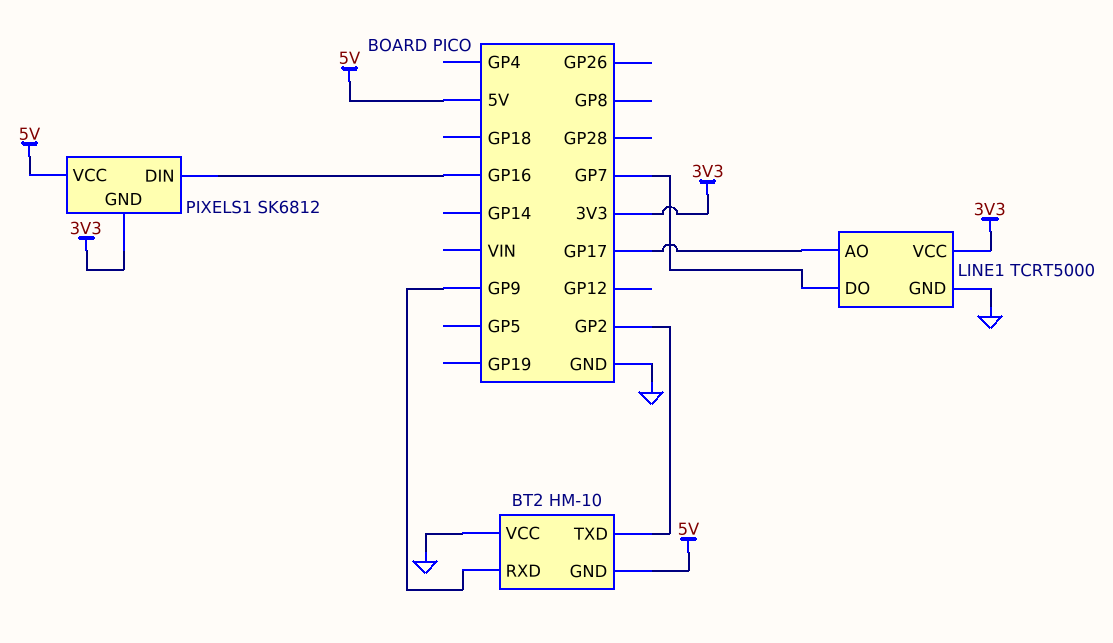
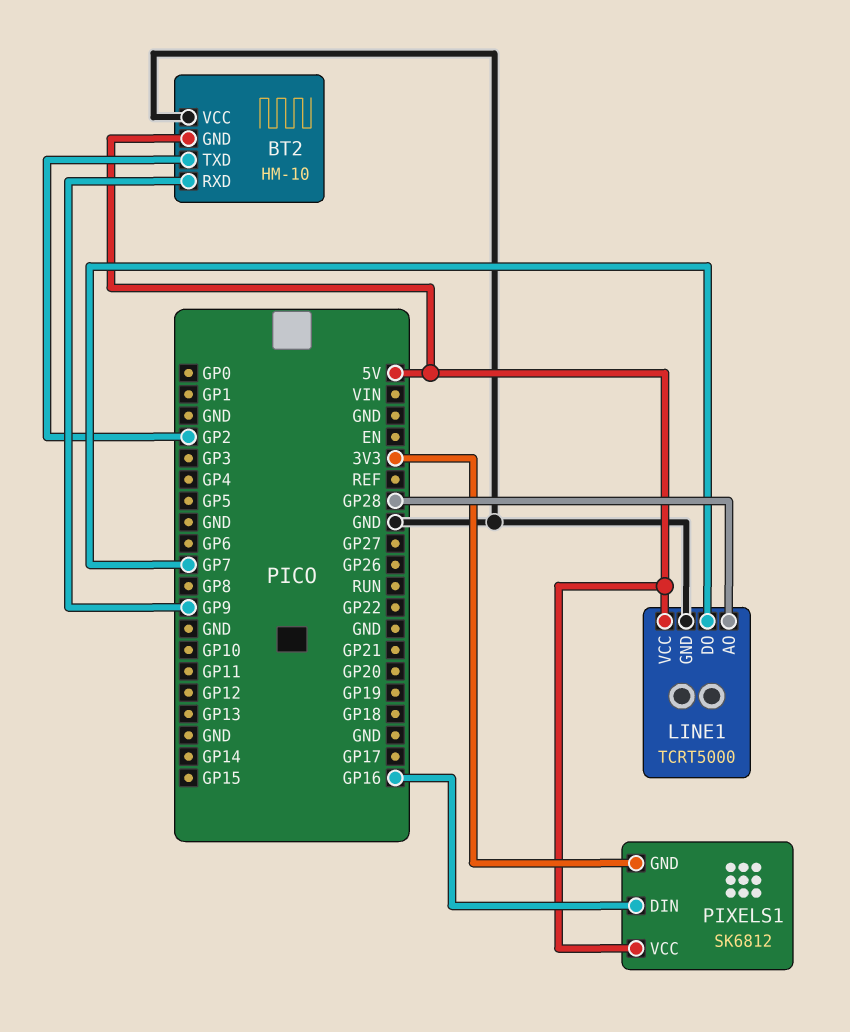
LINE1 pin AO: GP17 -> GP28
LINE1 pin VCC: 3V3 -> 5V

